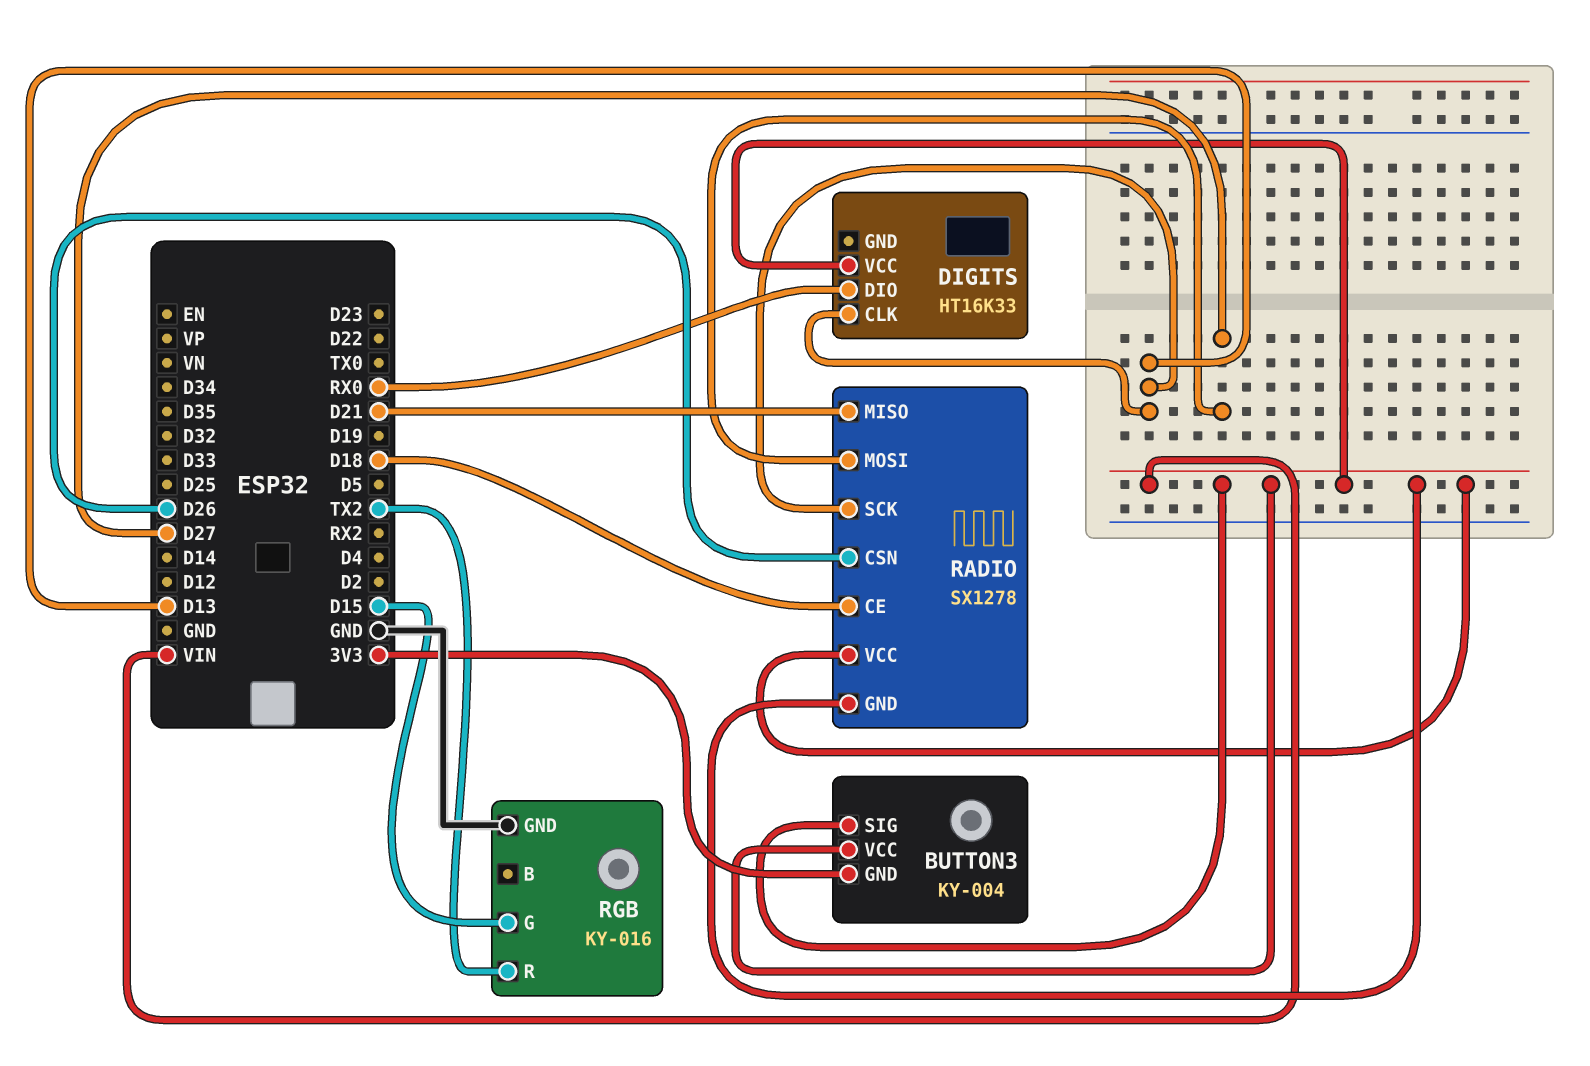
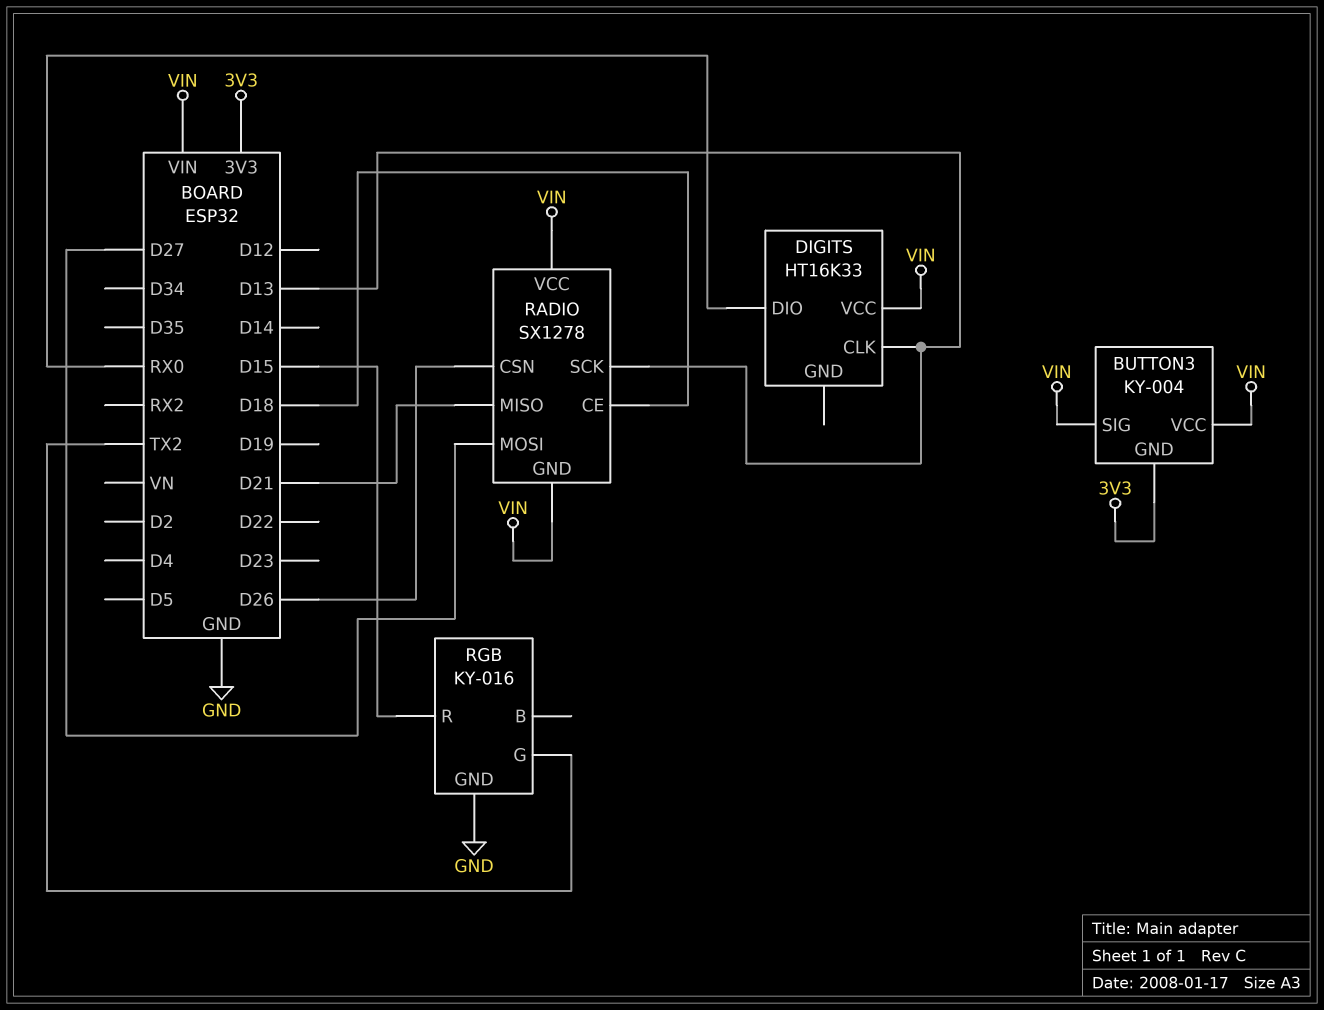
RGB pin G: D15 -> TX2
RGB pin R: TX2 -> D15

